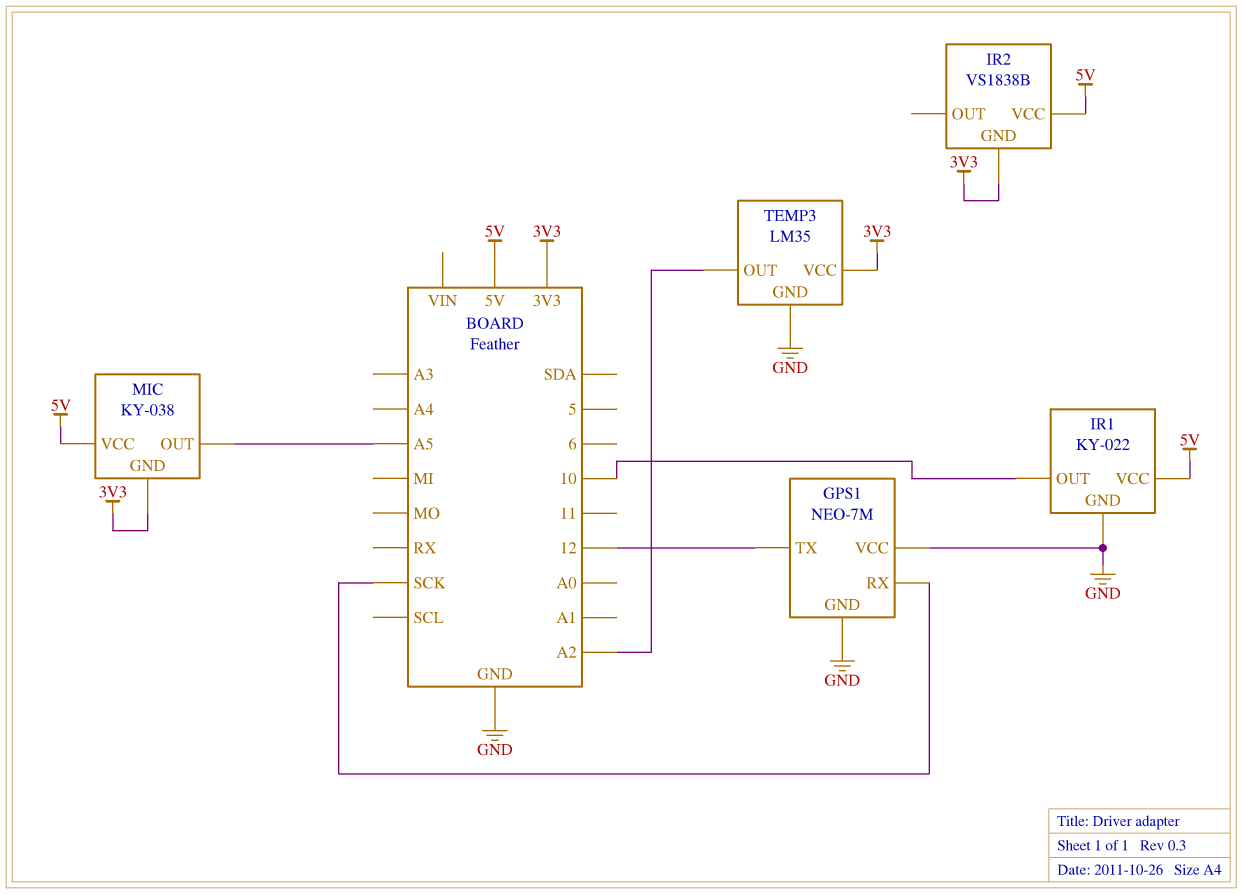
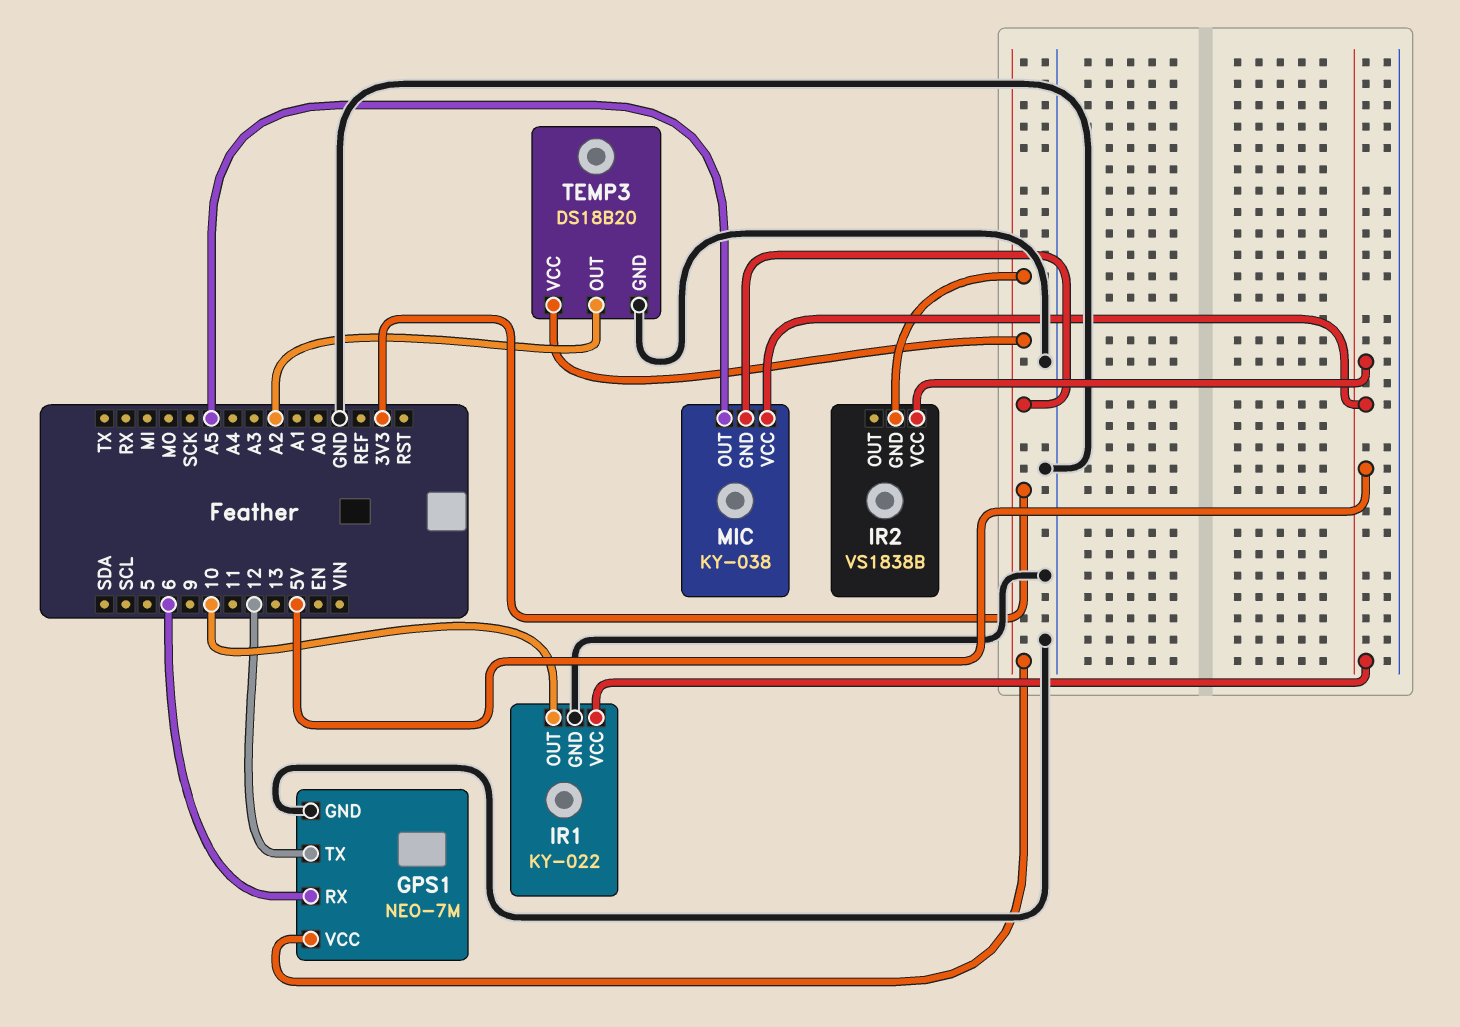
GPS1 pin RX: SCK -> 6
GPS1 pin VCC: GND -> 3V3
TEMP3: LM35 -> DS18B20

